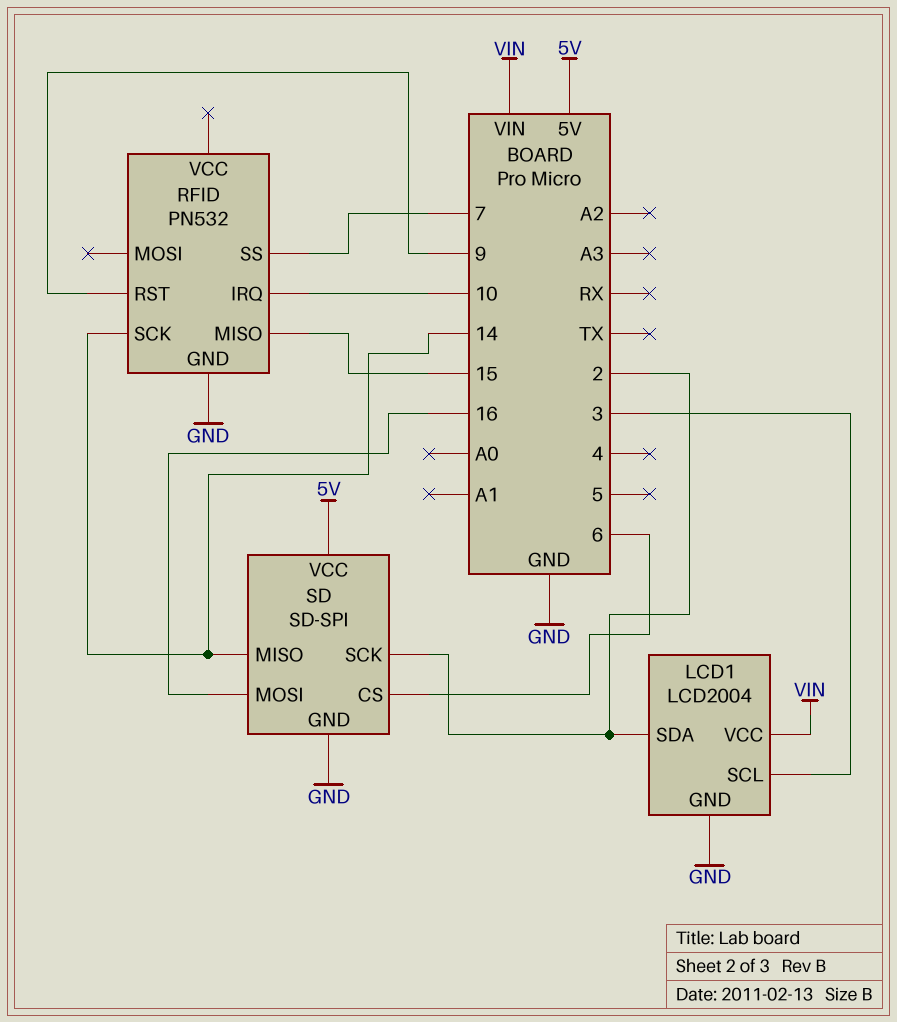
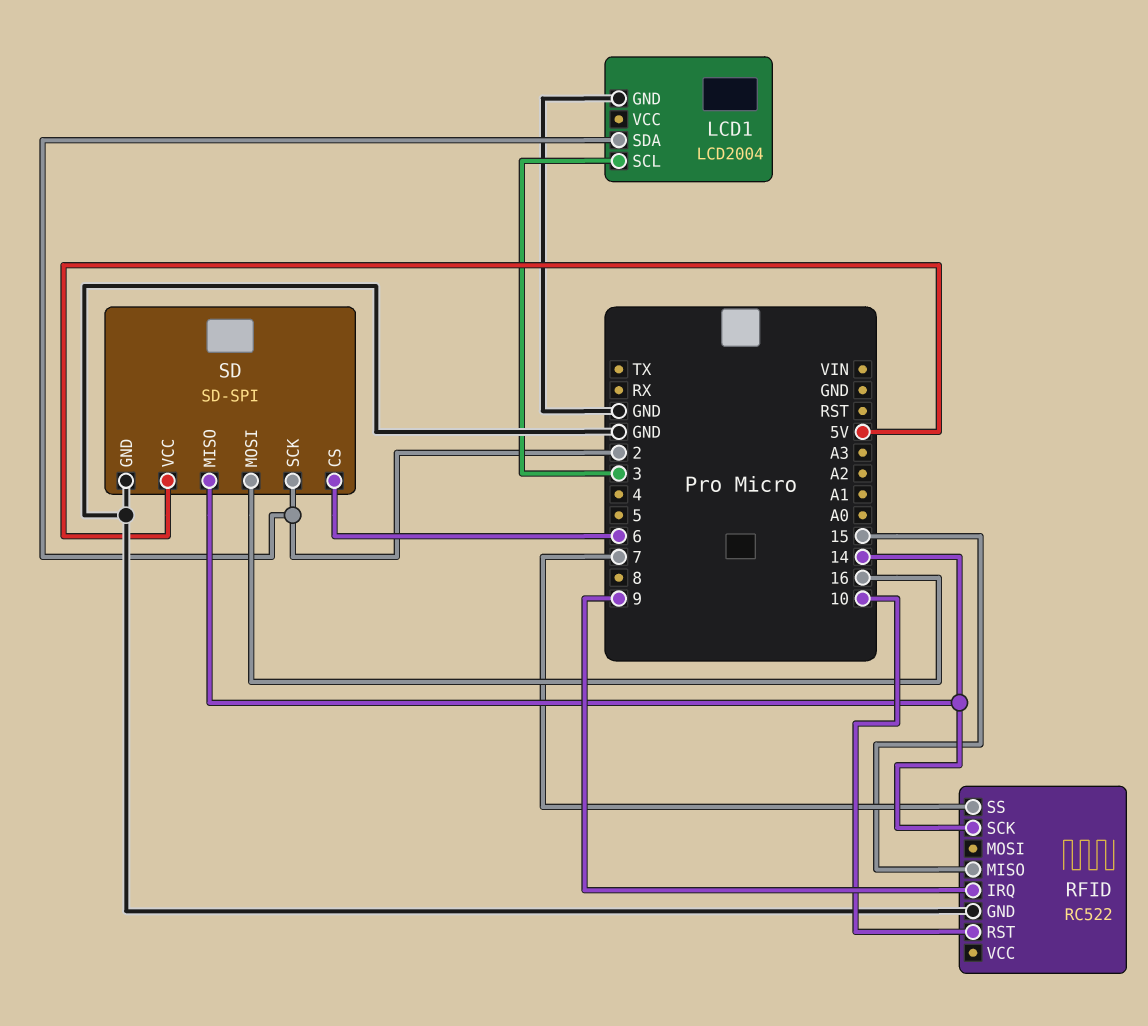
LCD1 pin VCC: VIN -> none
RFID: PN532 -> RC522
RFID pin IRQ: 10 -> 9
RFID pin RST: 9 -> 10

